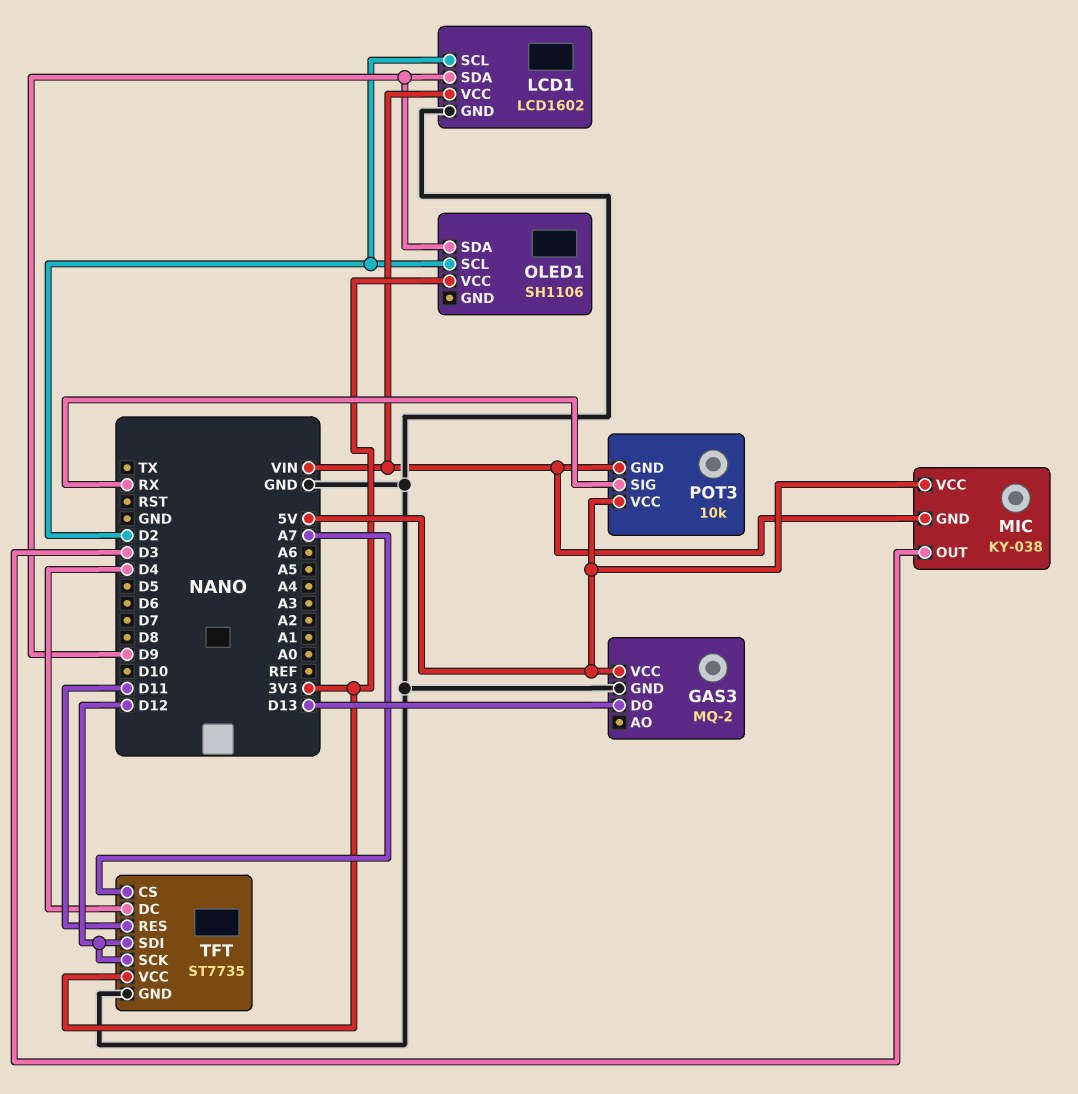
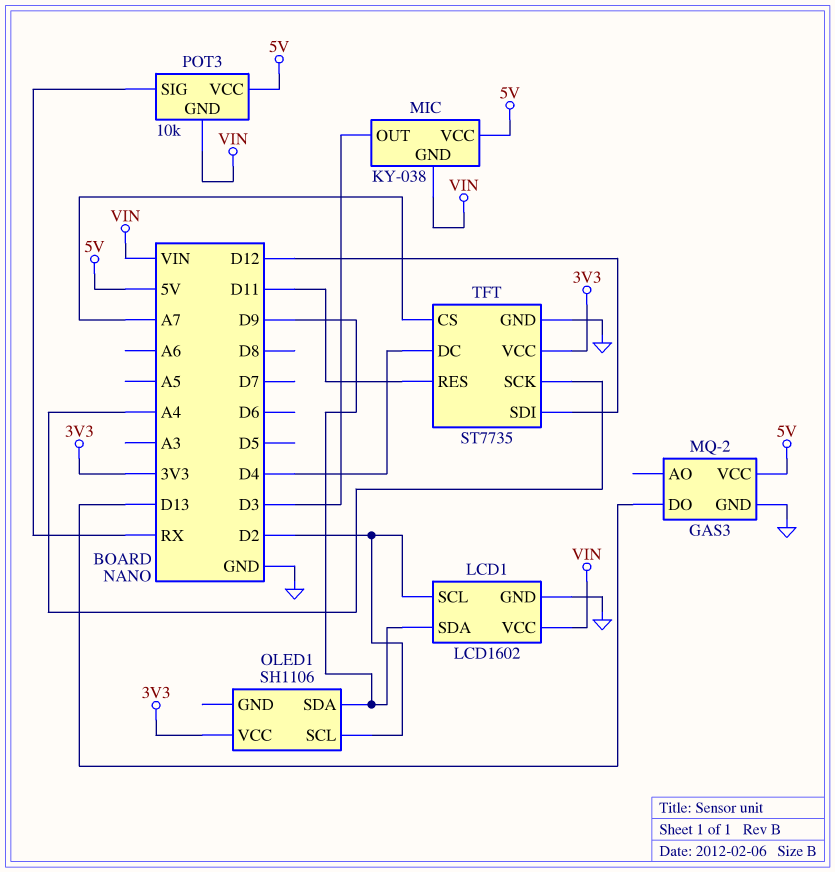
TFT pin SCK: D12 -> A4

